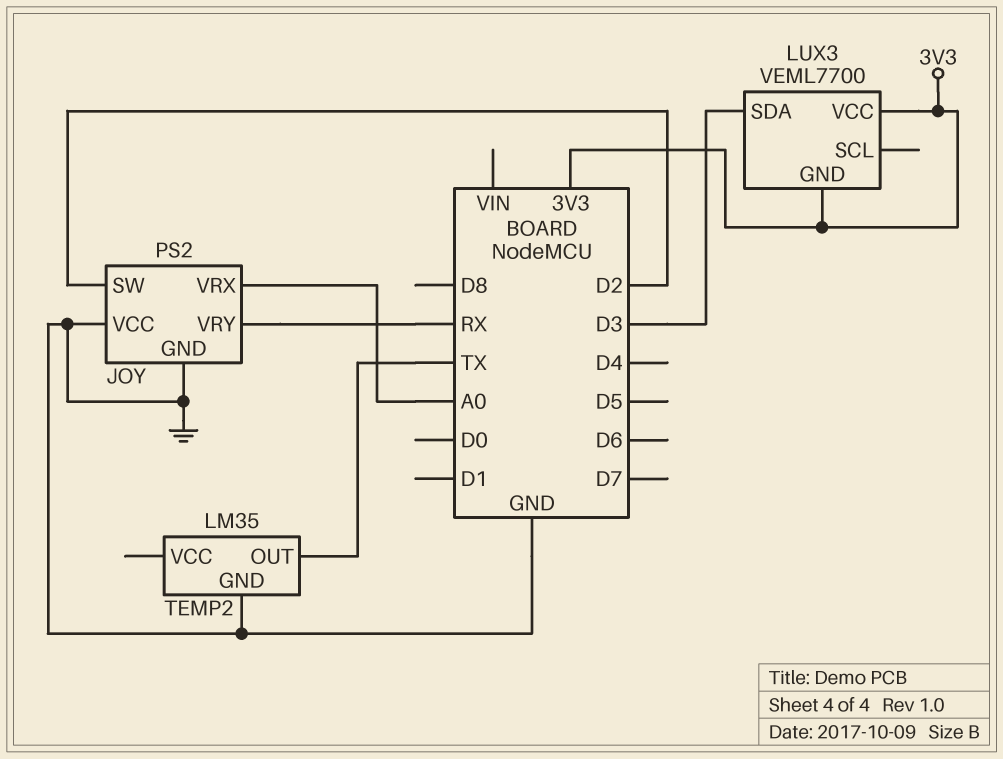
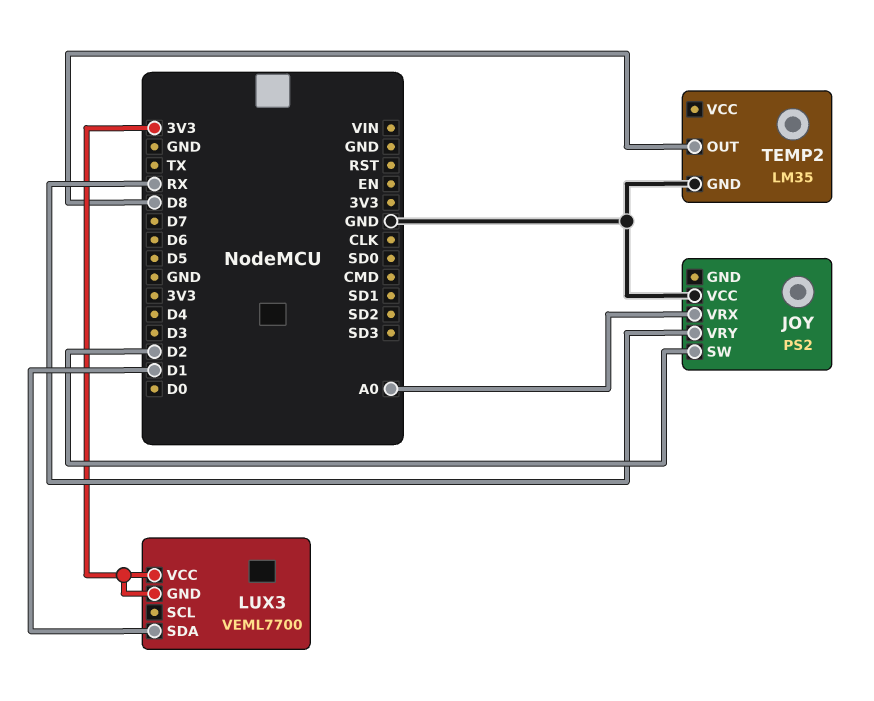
JOY pin GND: GND -> none
LUX3 pin SDA: D3 -> D1
TEMP2 pin OUT: TX -> D8

